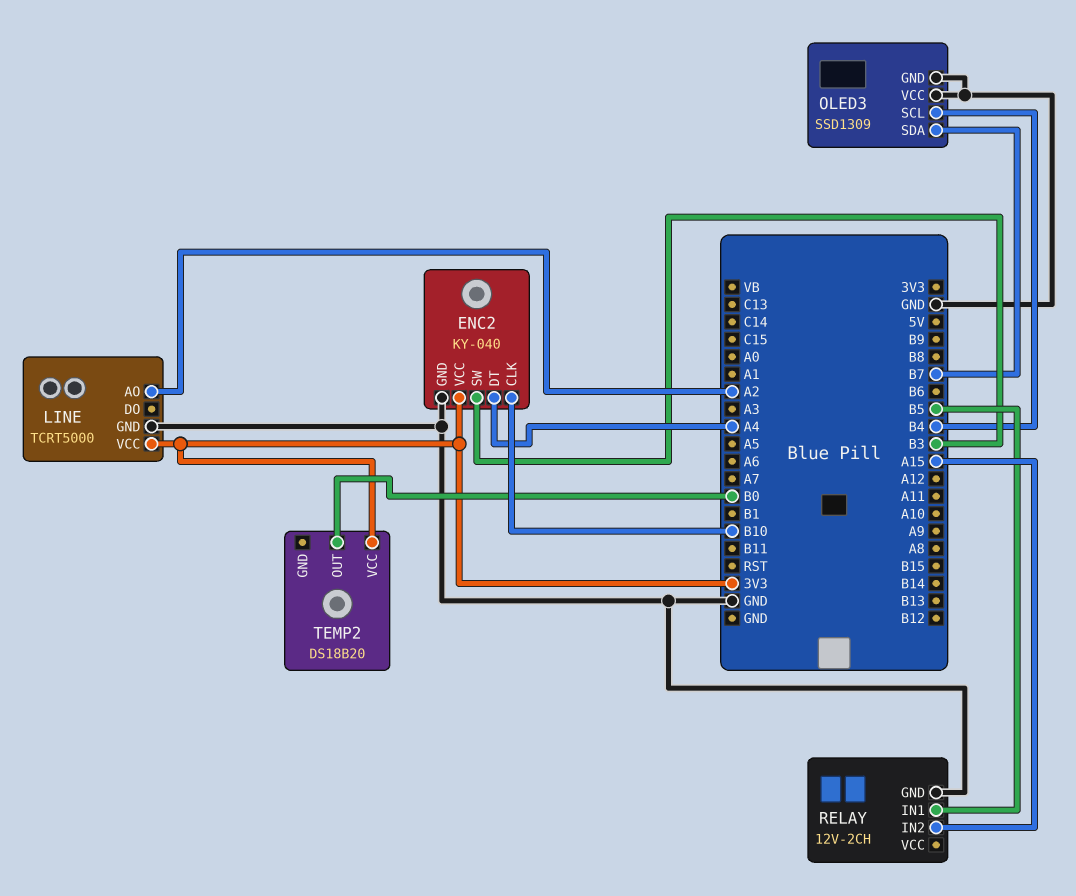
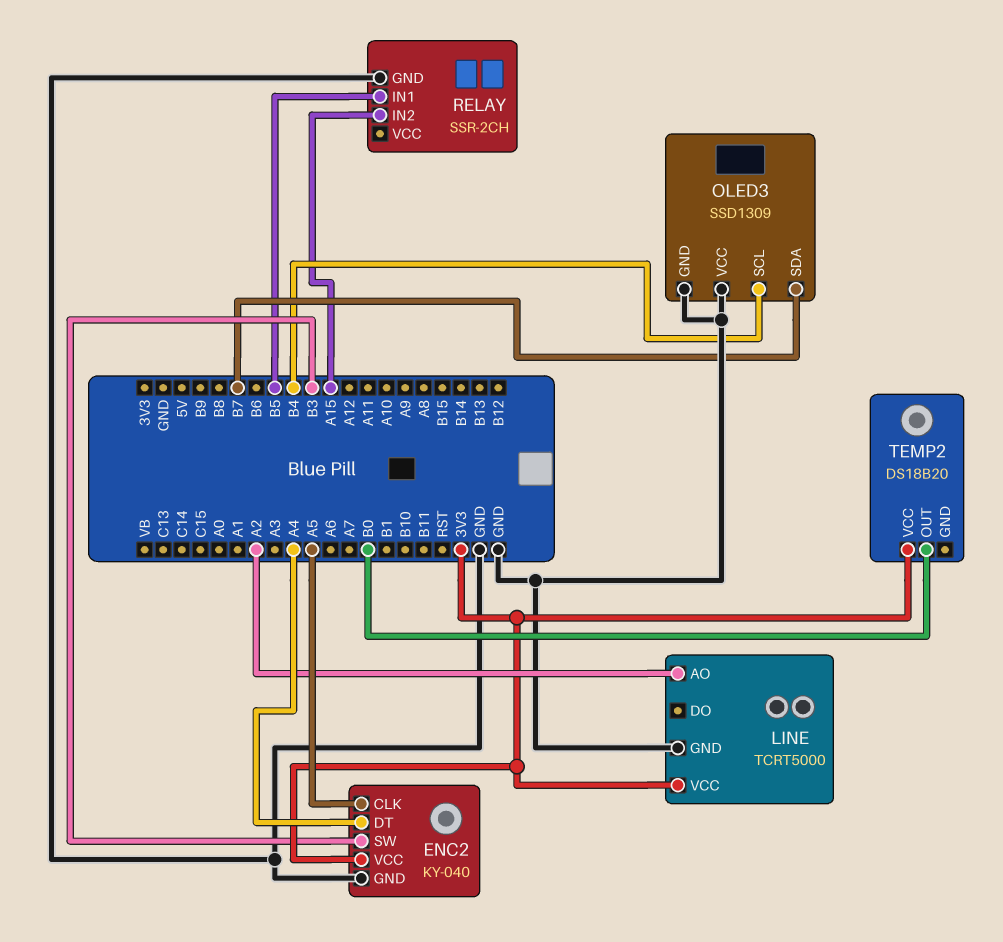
ENC2 pin CLK: B10 -> A5
RELAY: 12V-2CH -> SSR-2CH

